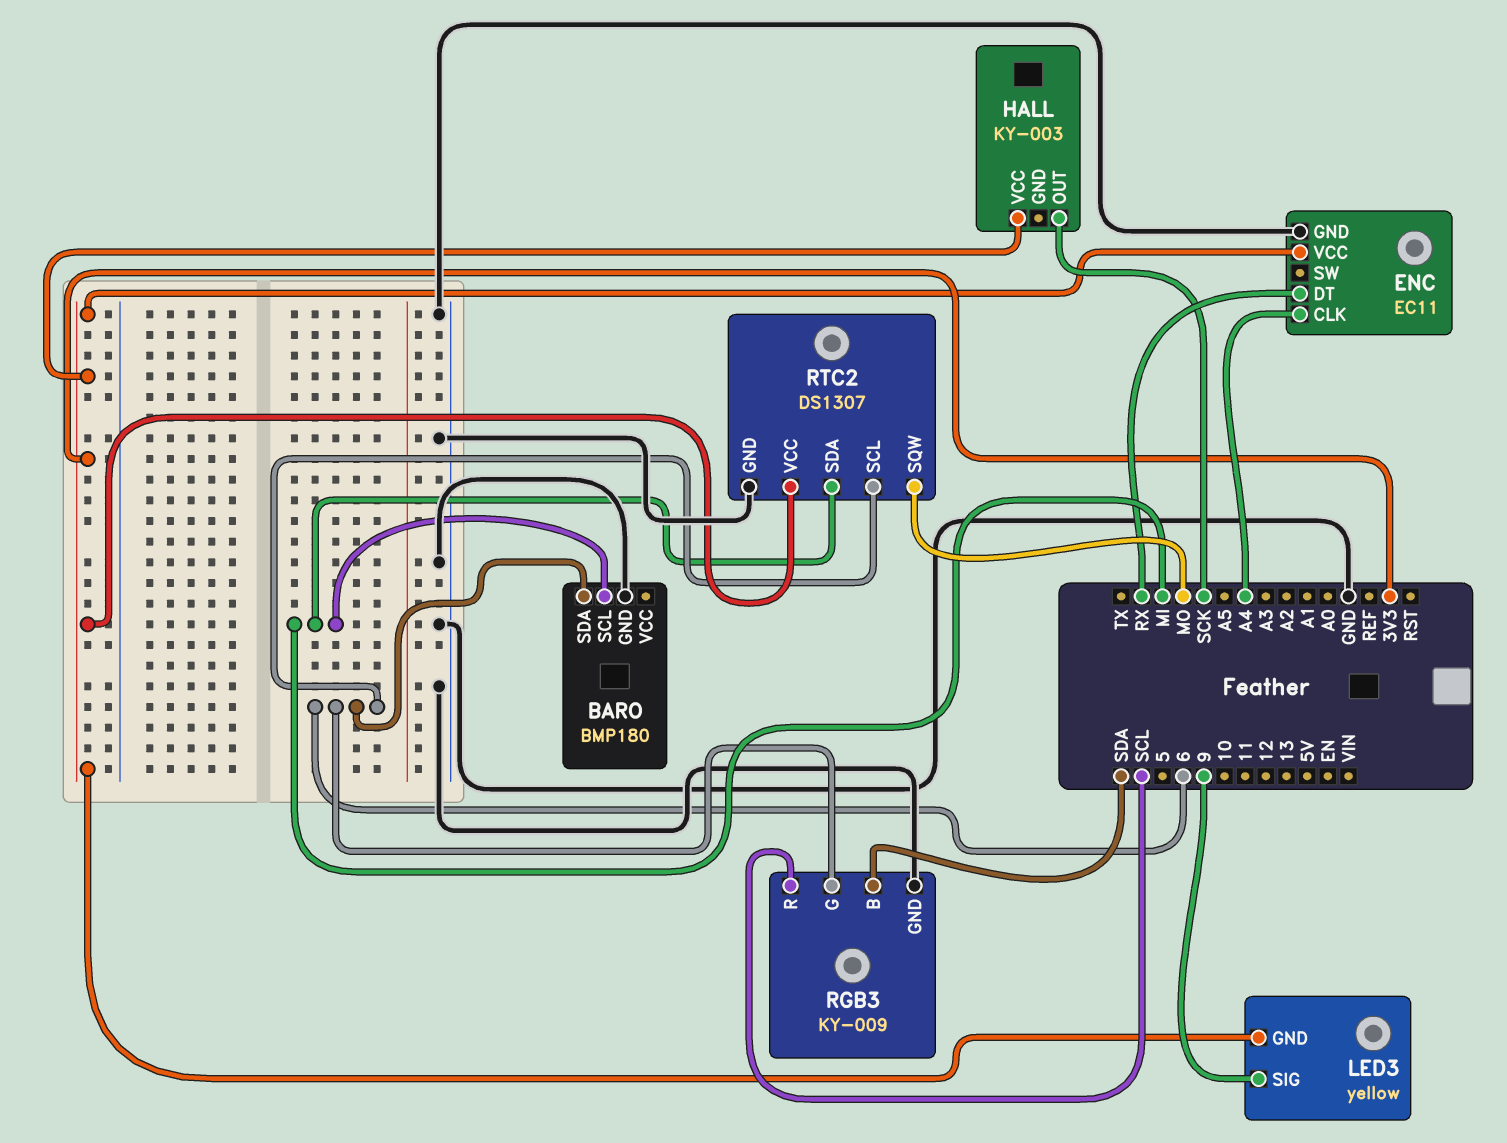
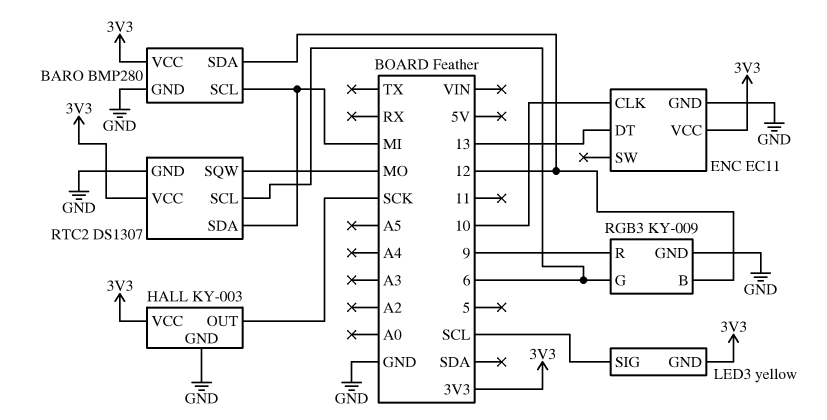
BARO: BMP180 -> BMP280
BARO pin SDA: 6 -> 12
BARO pin VCC: none -> 3V3
ENC pin CLK: A4 -> 10
ENC pin DT: RX -> 13
HALL pin GND: none -> GND
LED3 pin SIG: 9 -> SCL
RGB3 pin B: SDA -> 12
RGB3 pin R: SCL -> 9

